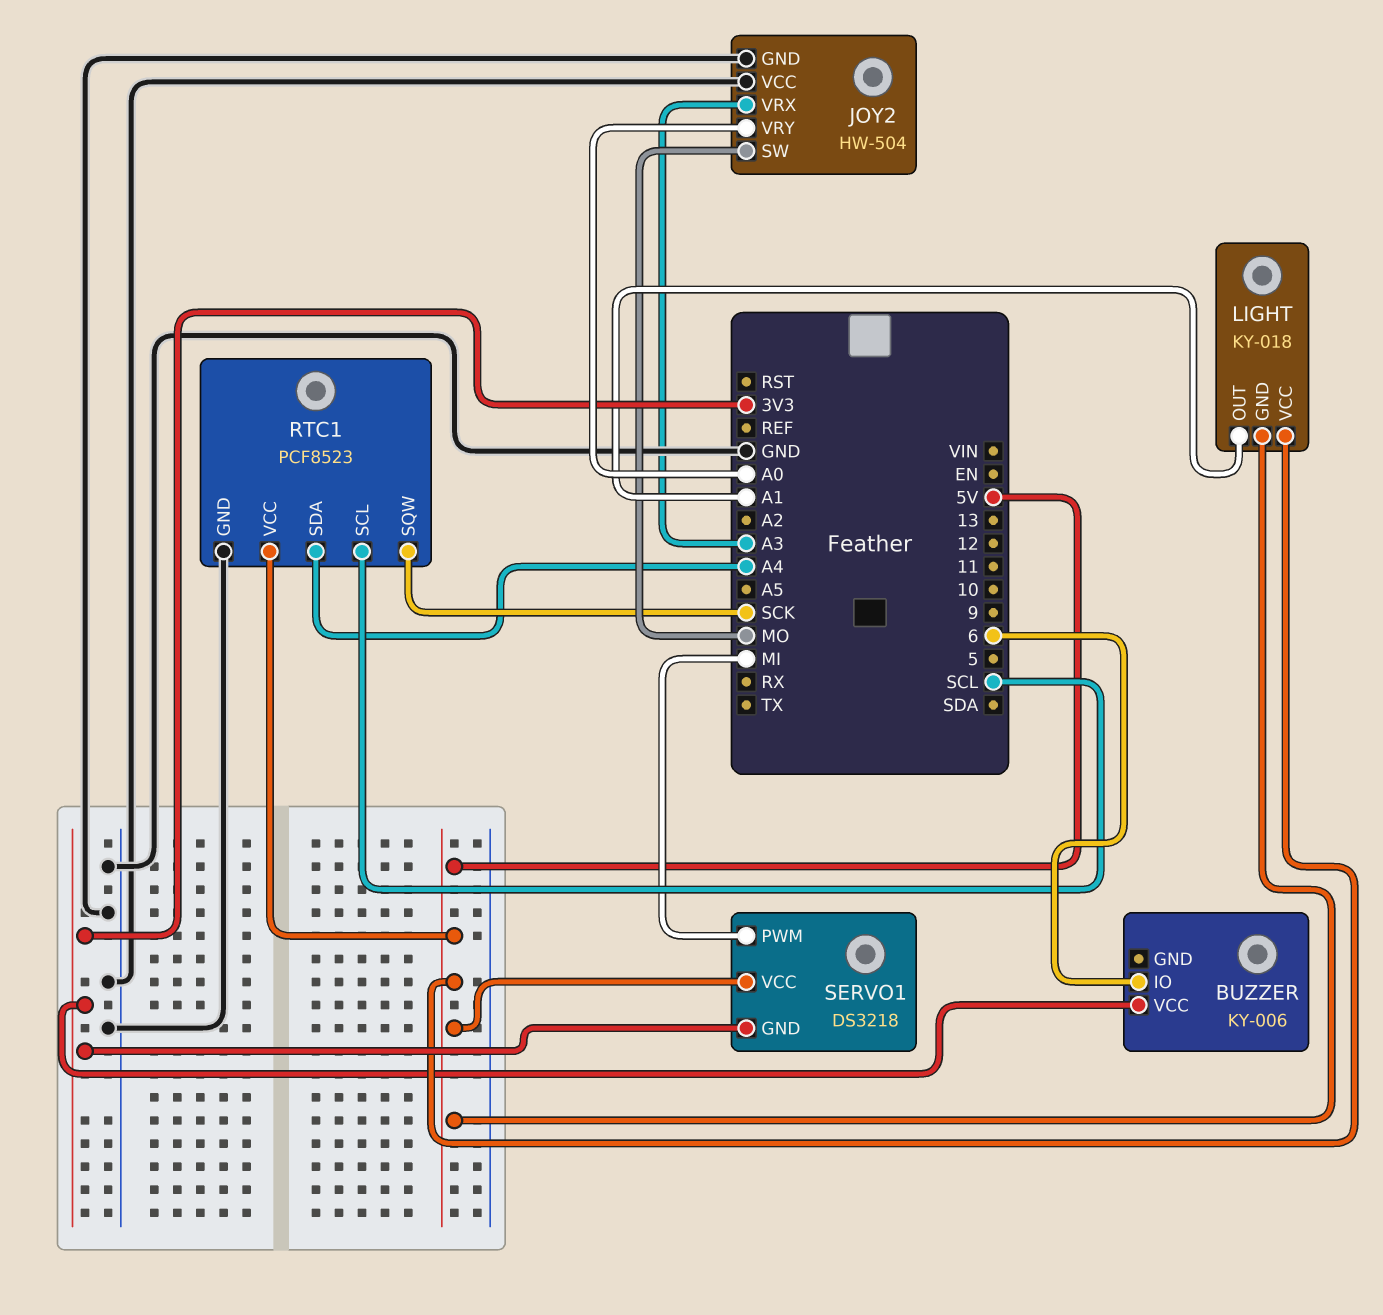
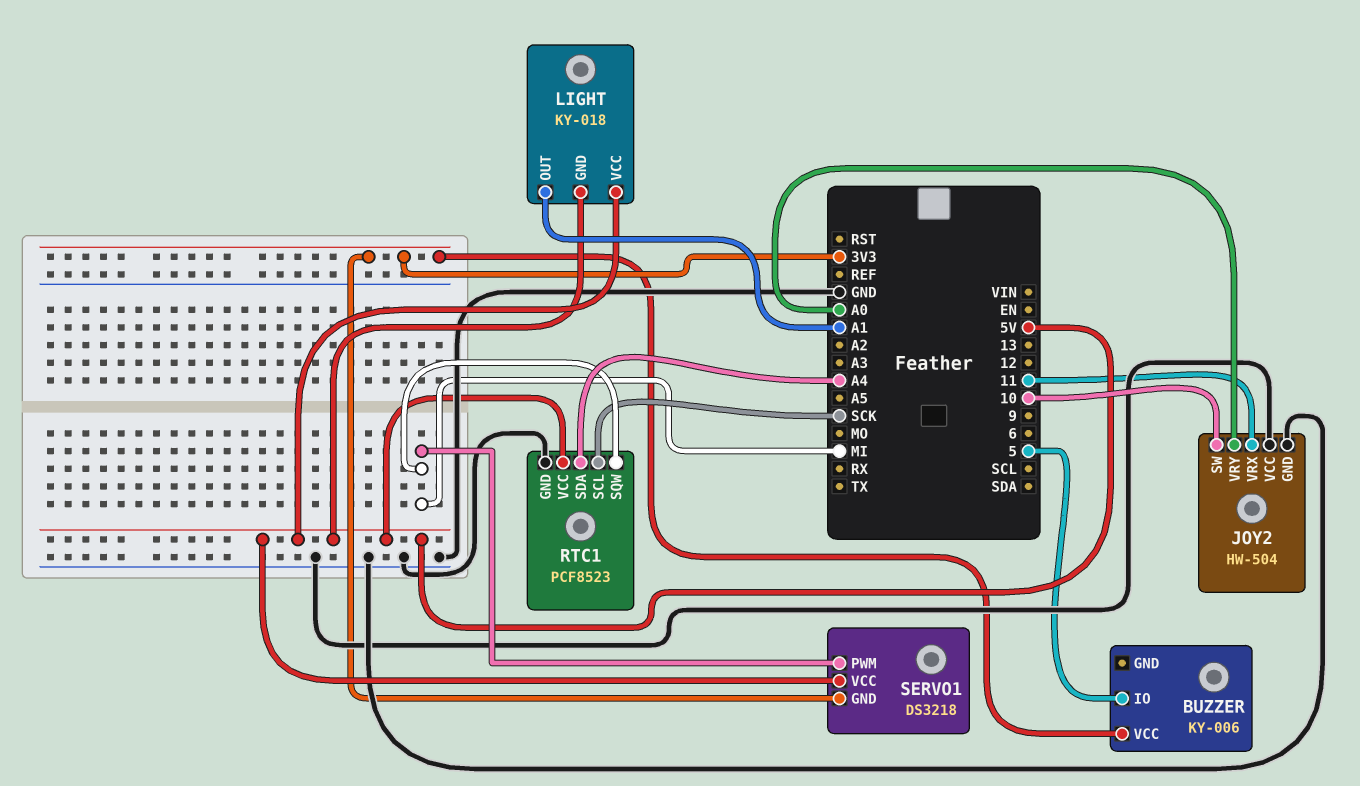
BUZZER pin IO: 6 -> 5
JOY2 pin SW: MO -> 10
JOY2 pin VRX: A3 -> 11
RTC1 pin SCL: SCL -> SCK
RTC1 pin SQW: SCK -> MI

